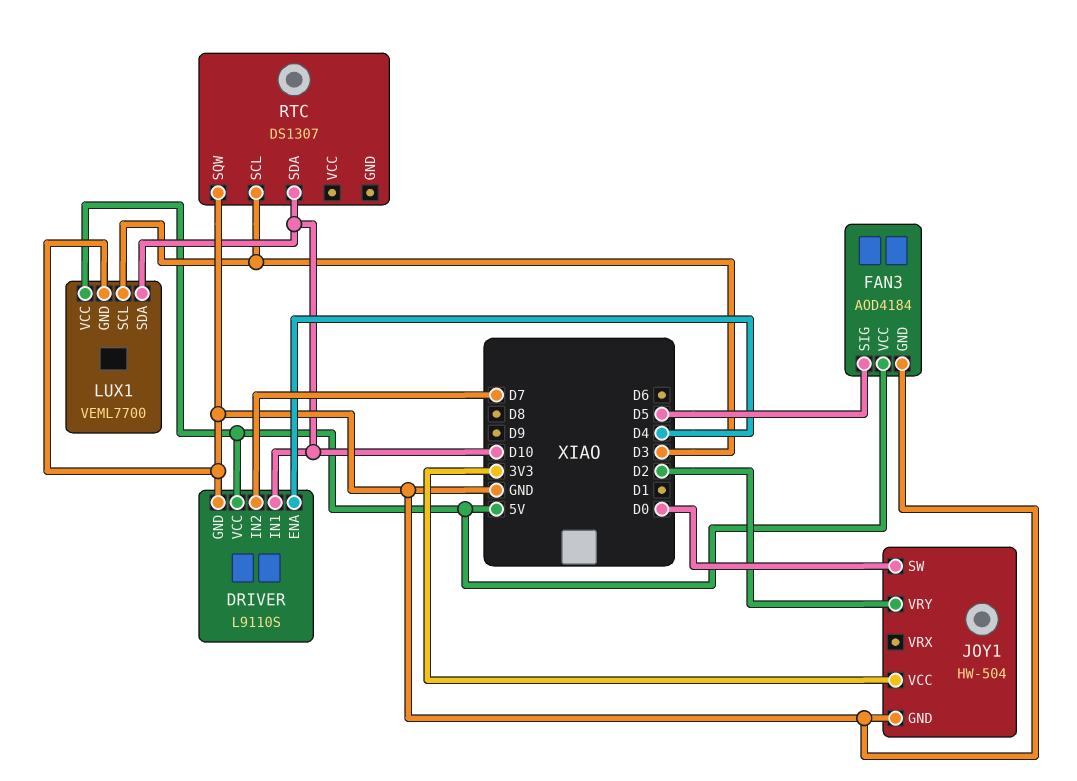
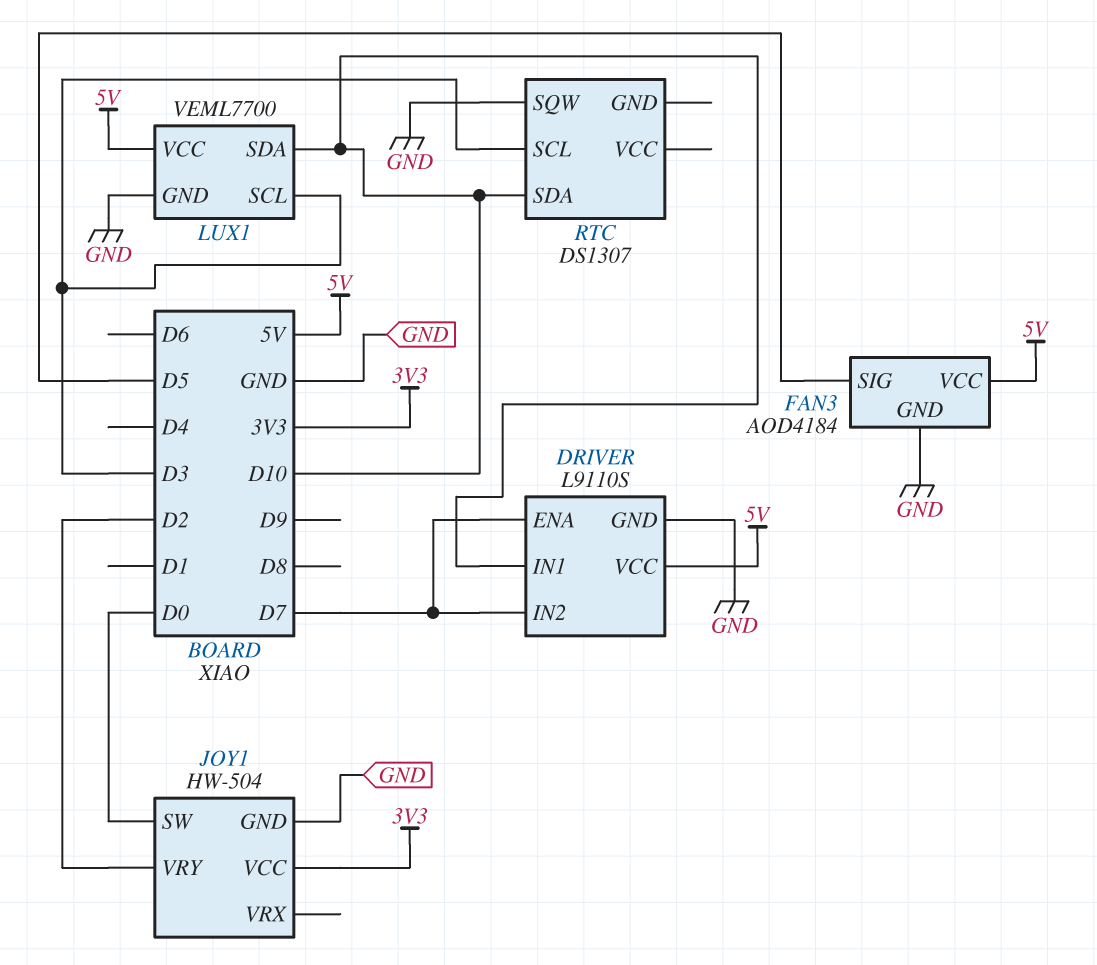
DRIVER pin ENA: D4 -> D7

